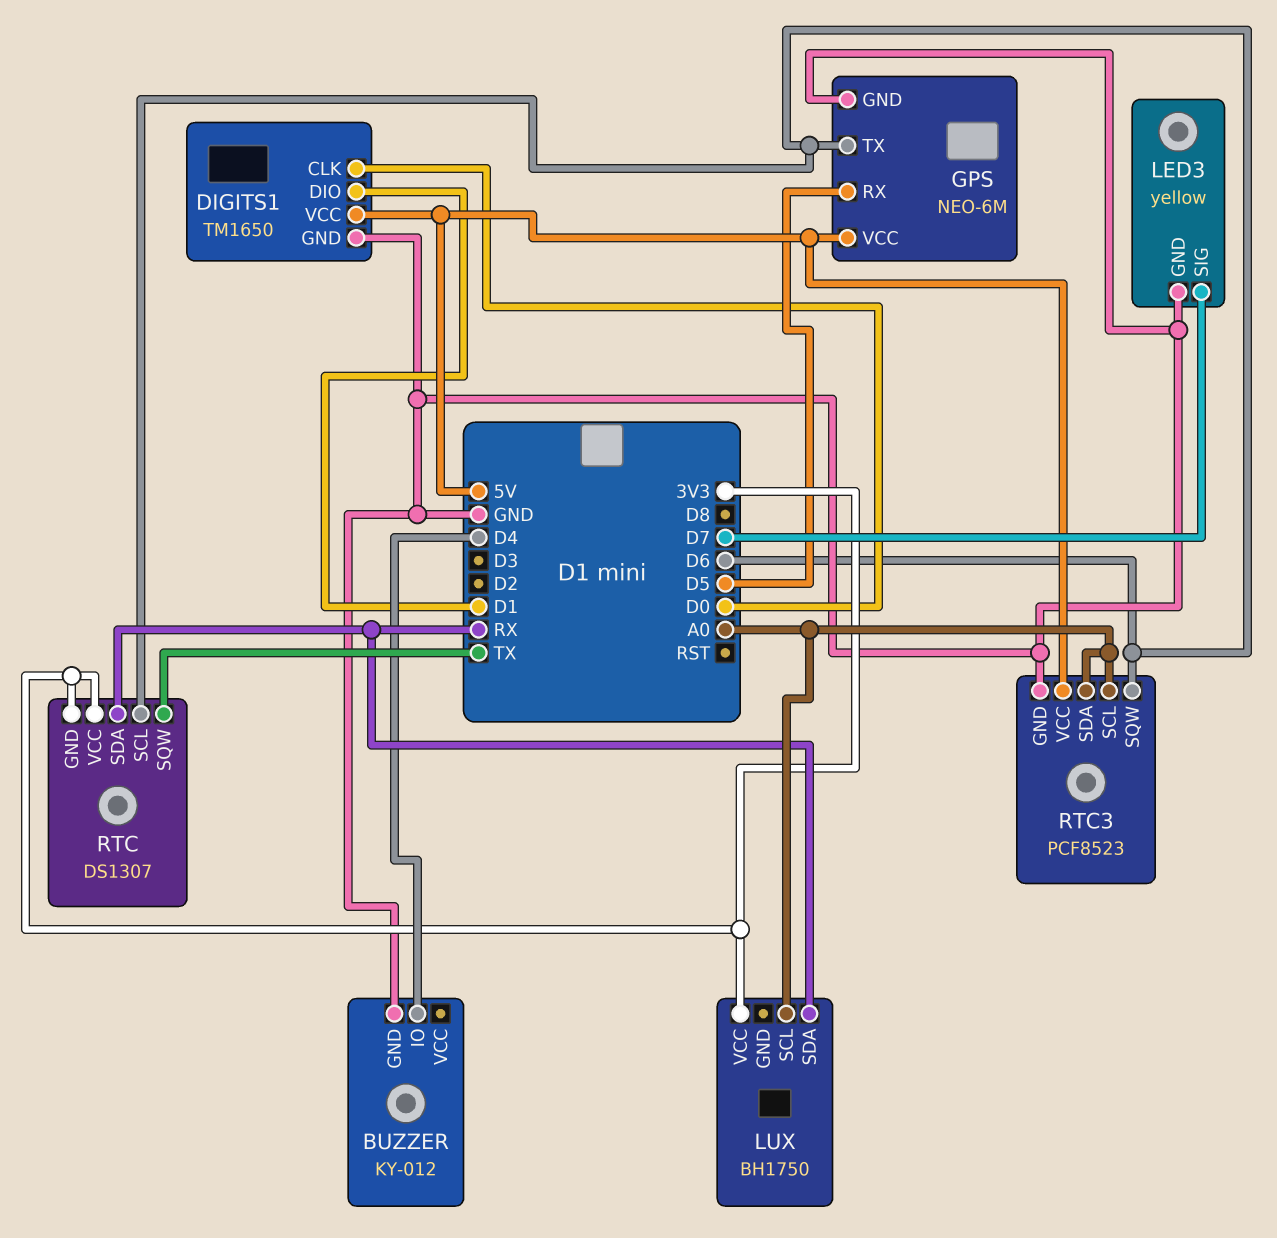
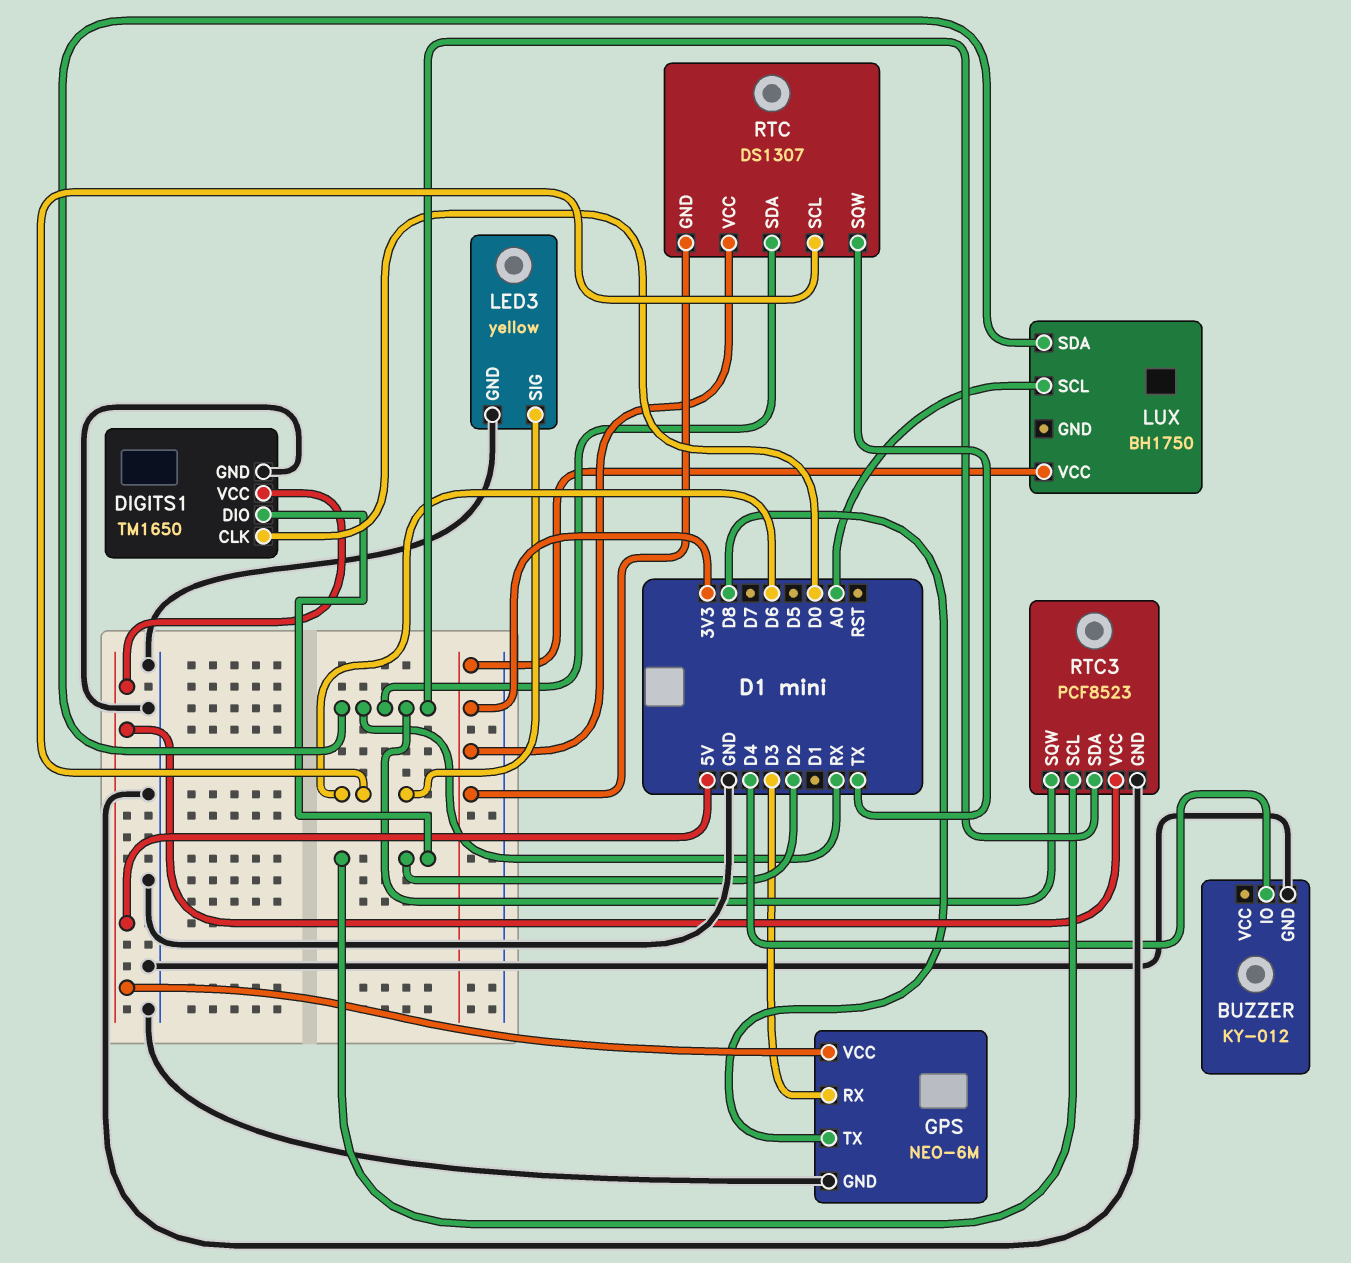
DIGITS1 pin DIO: D1 -> D2
GPS pin RX: D5 -> D3
GPS pin TX: D6 -> D8
LED3 pin SIG: D7 -> D6
RTC3 pin SCL: A0 -> D2
RTC3 pin SDA: A0 -> RX
RTC3 pin SQW: D6 -> RX

